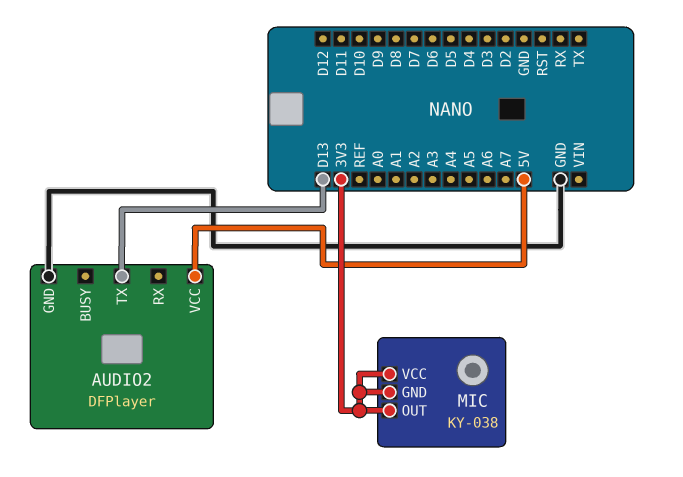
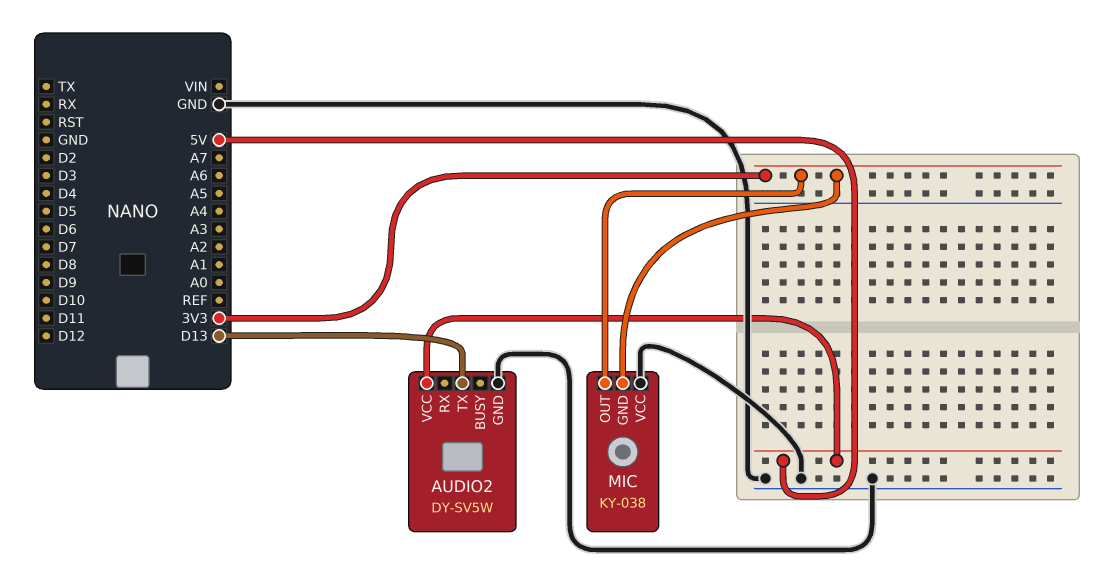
AUDIO2: DFPlayer -> DY-SV5W
MIC pin VCC: 3V3 -> GND

